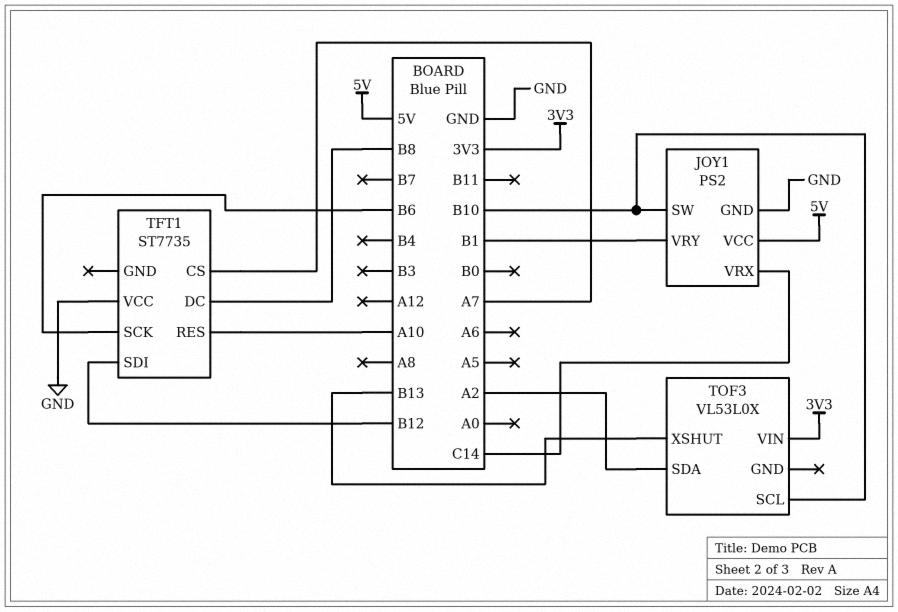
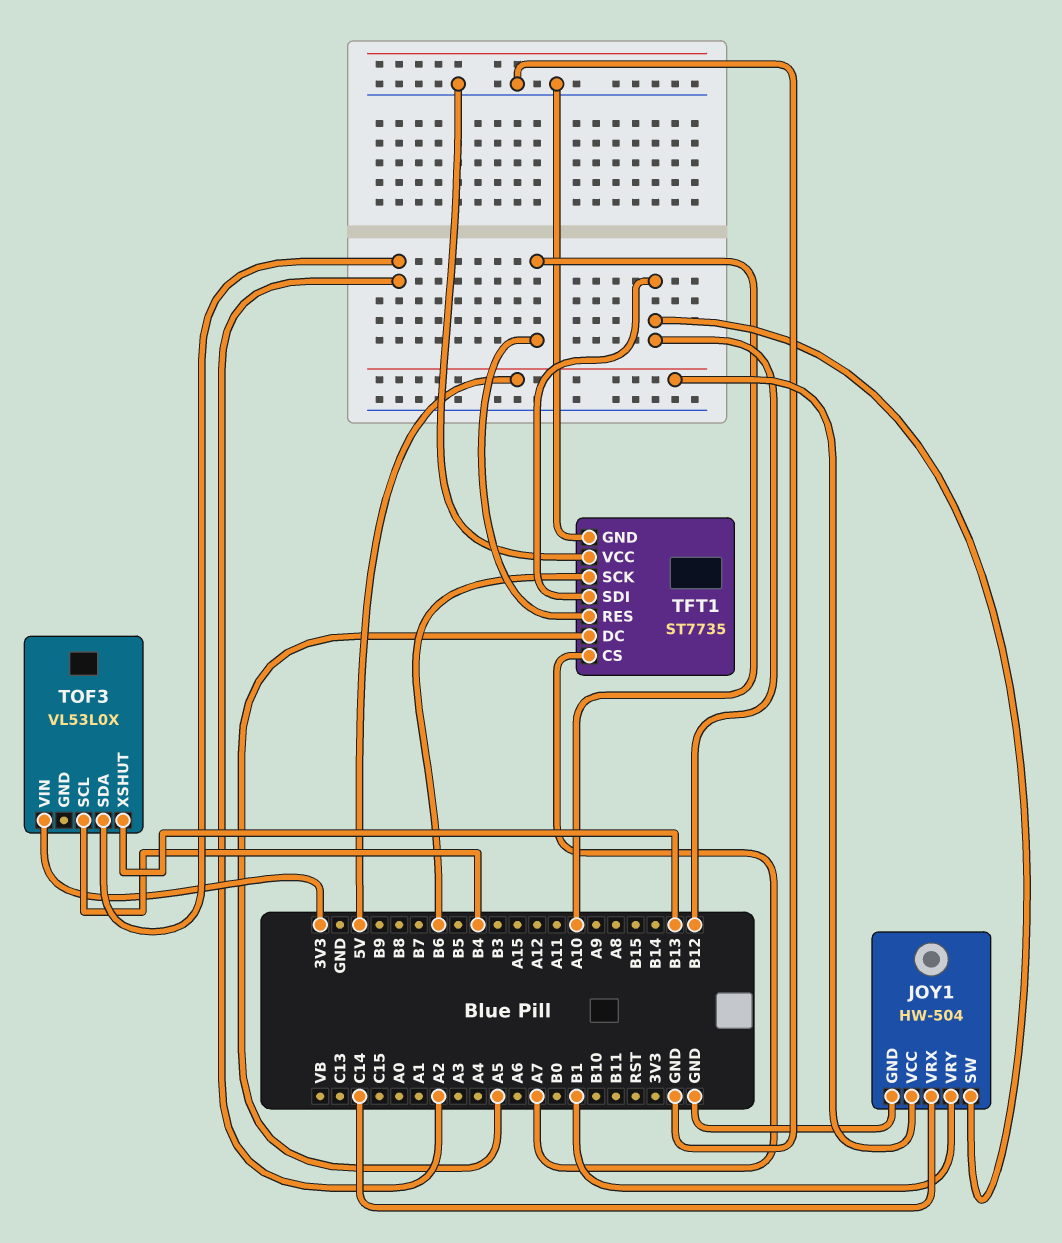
JOY1: PS2 -> HW-504
JOY1 pin SW: B10 -> B12
TFT1 pin DC: B8 -> A5
TFT1 pin GND: none -> GND
TOF3 pin SCL: B10 -> B4

